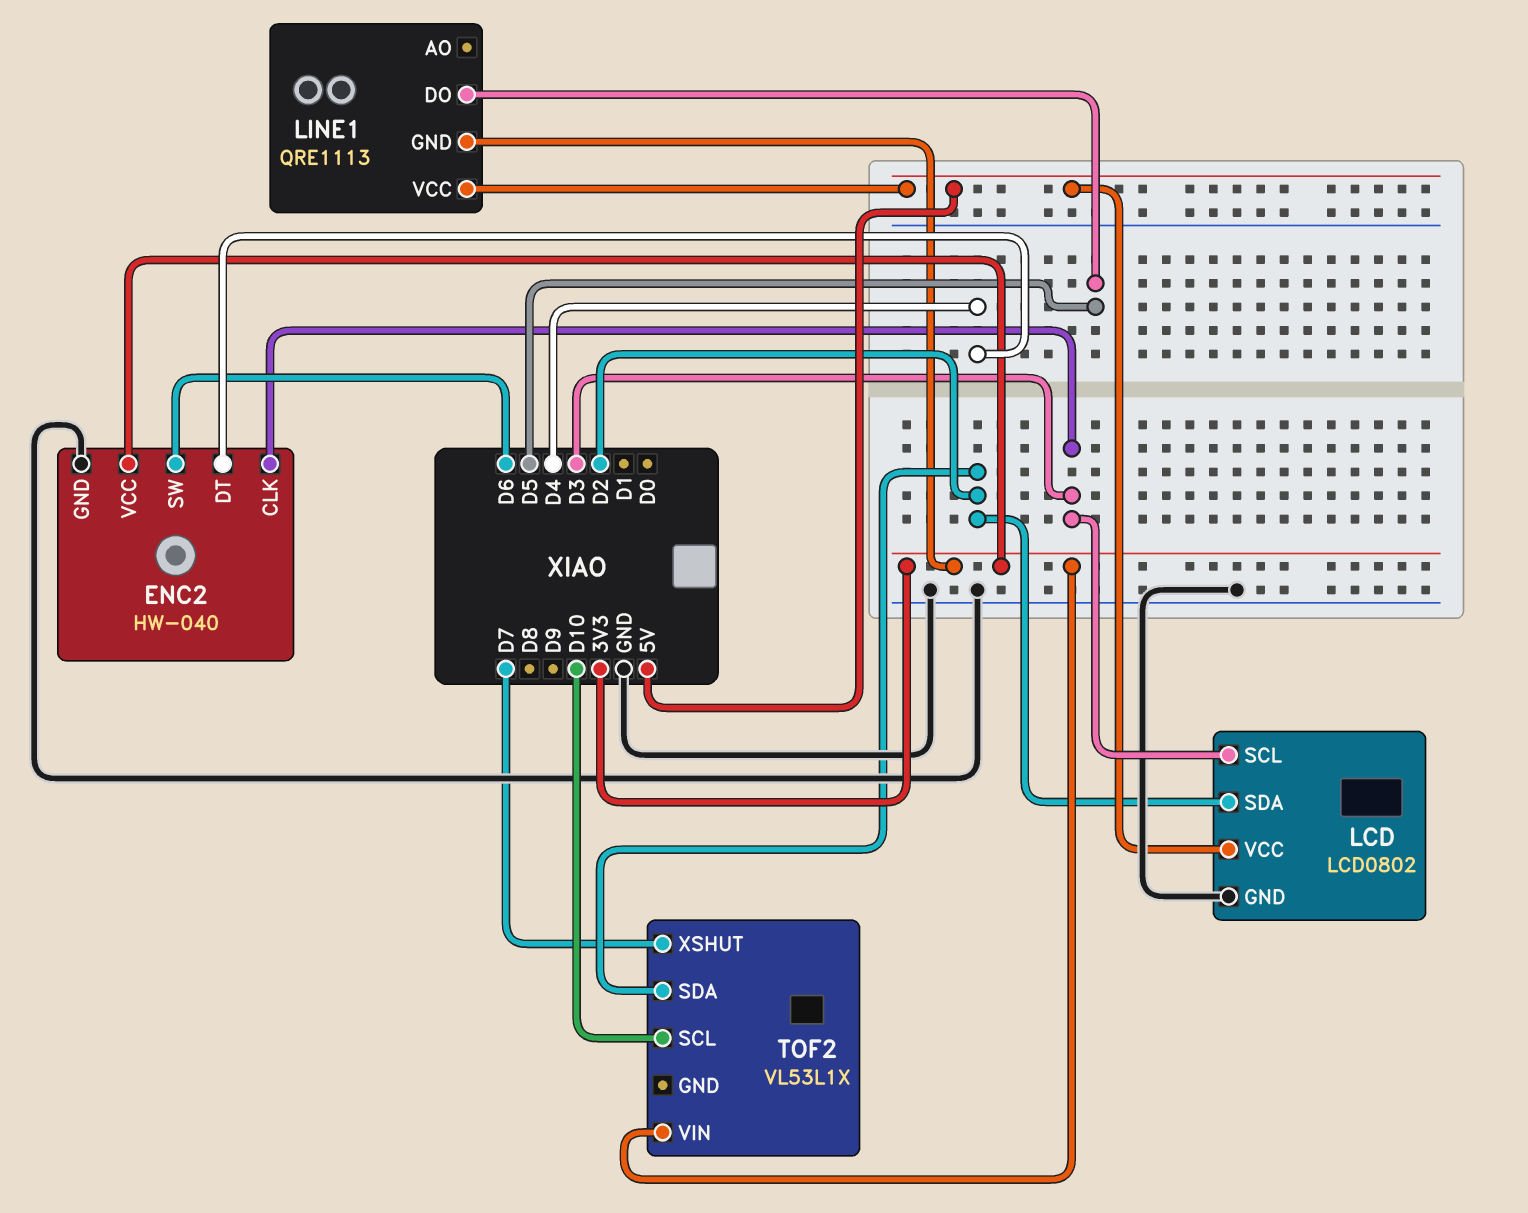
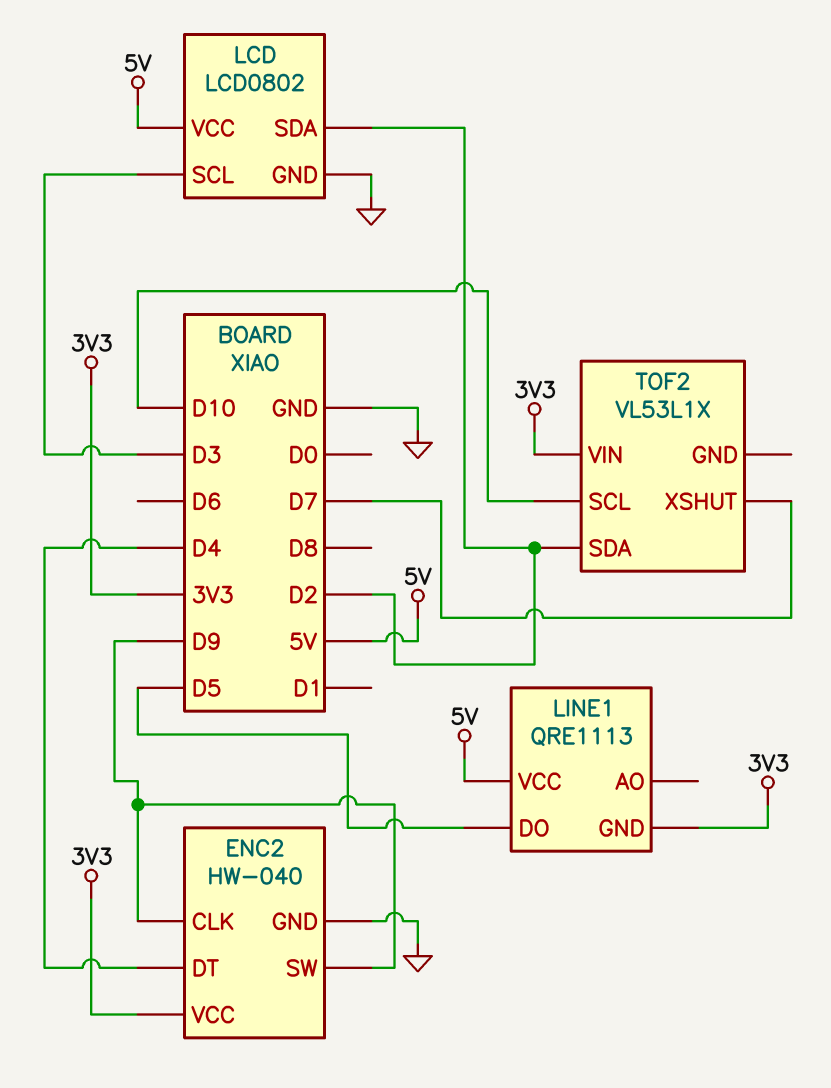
ENC2 pin CLK: D3 -> D9
ENC2 pin SW: D6 -> D9

